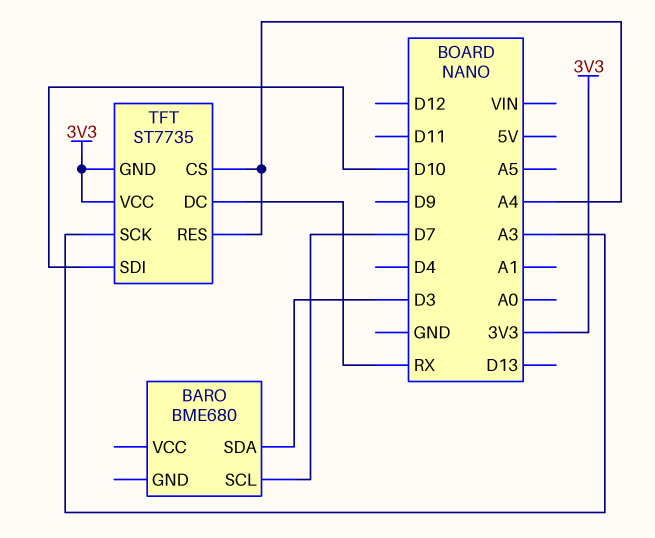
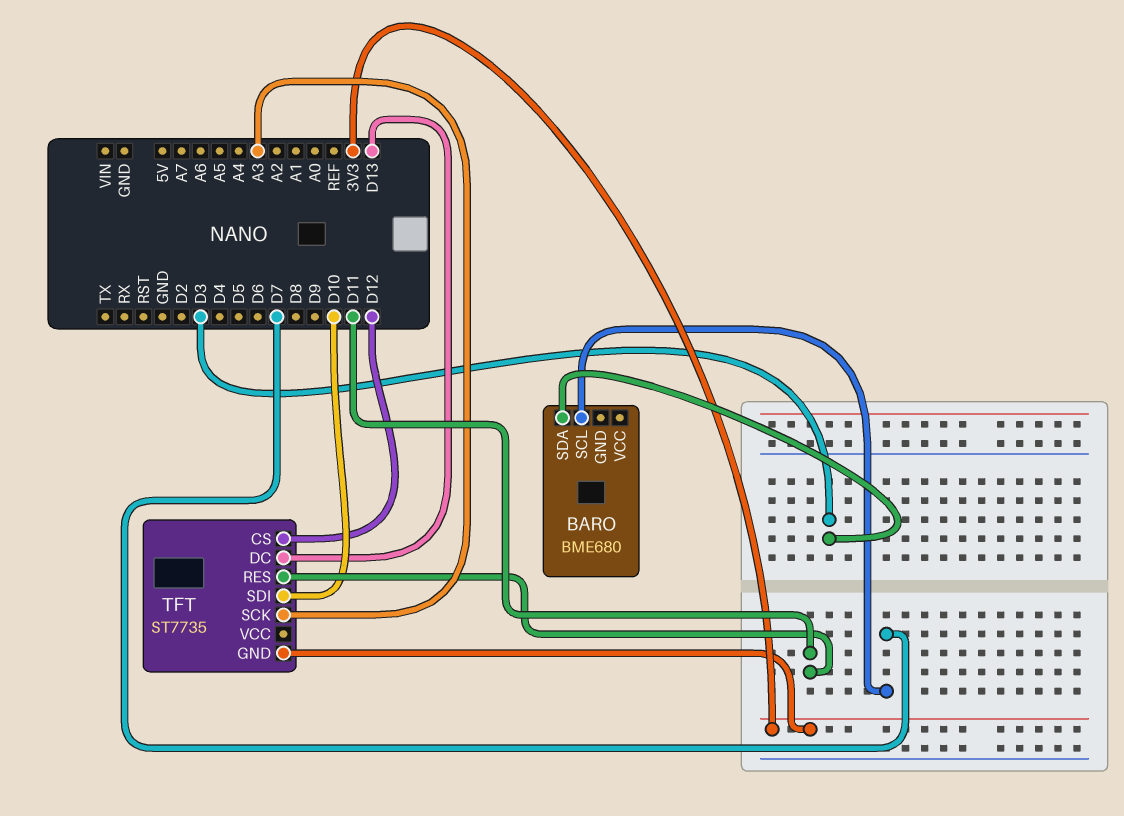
TFT pin CS: A4 -> D12
TFT pin DC: RX -> D13
TFT pin RES: A4 -> D11
TFT pin VCC: 3V3 -> none

